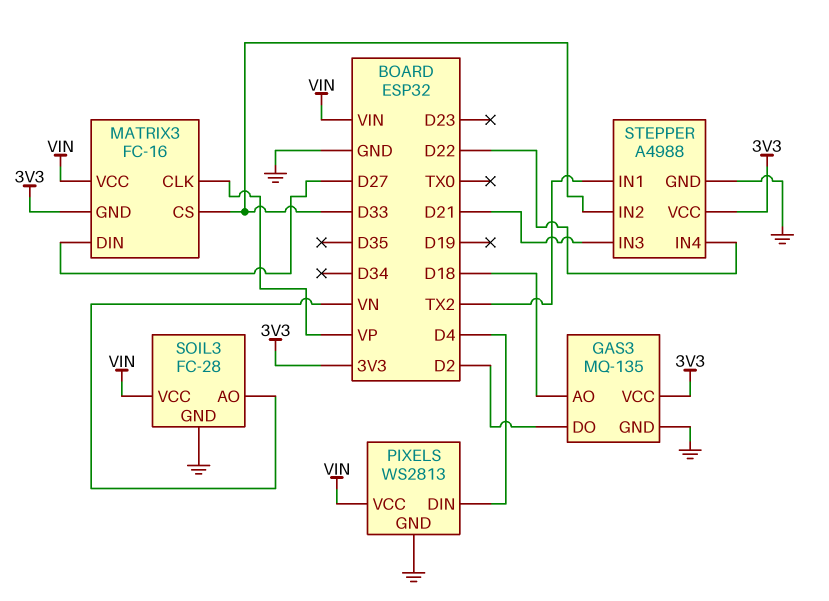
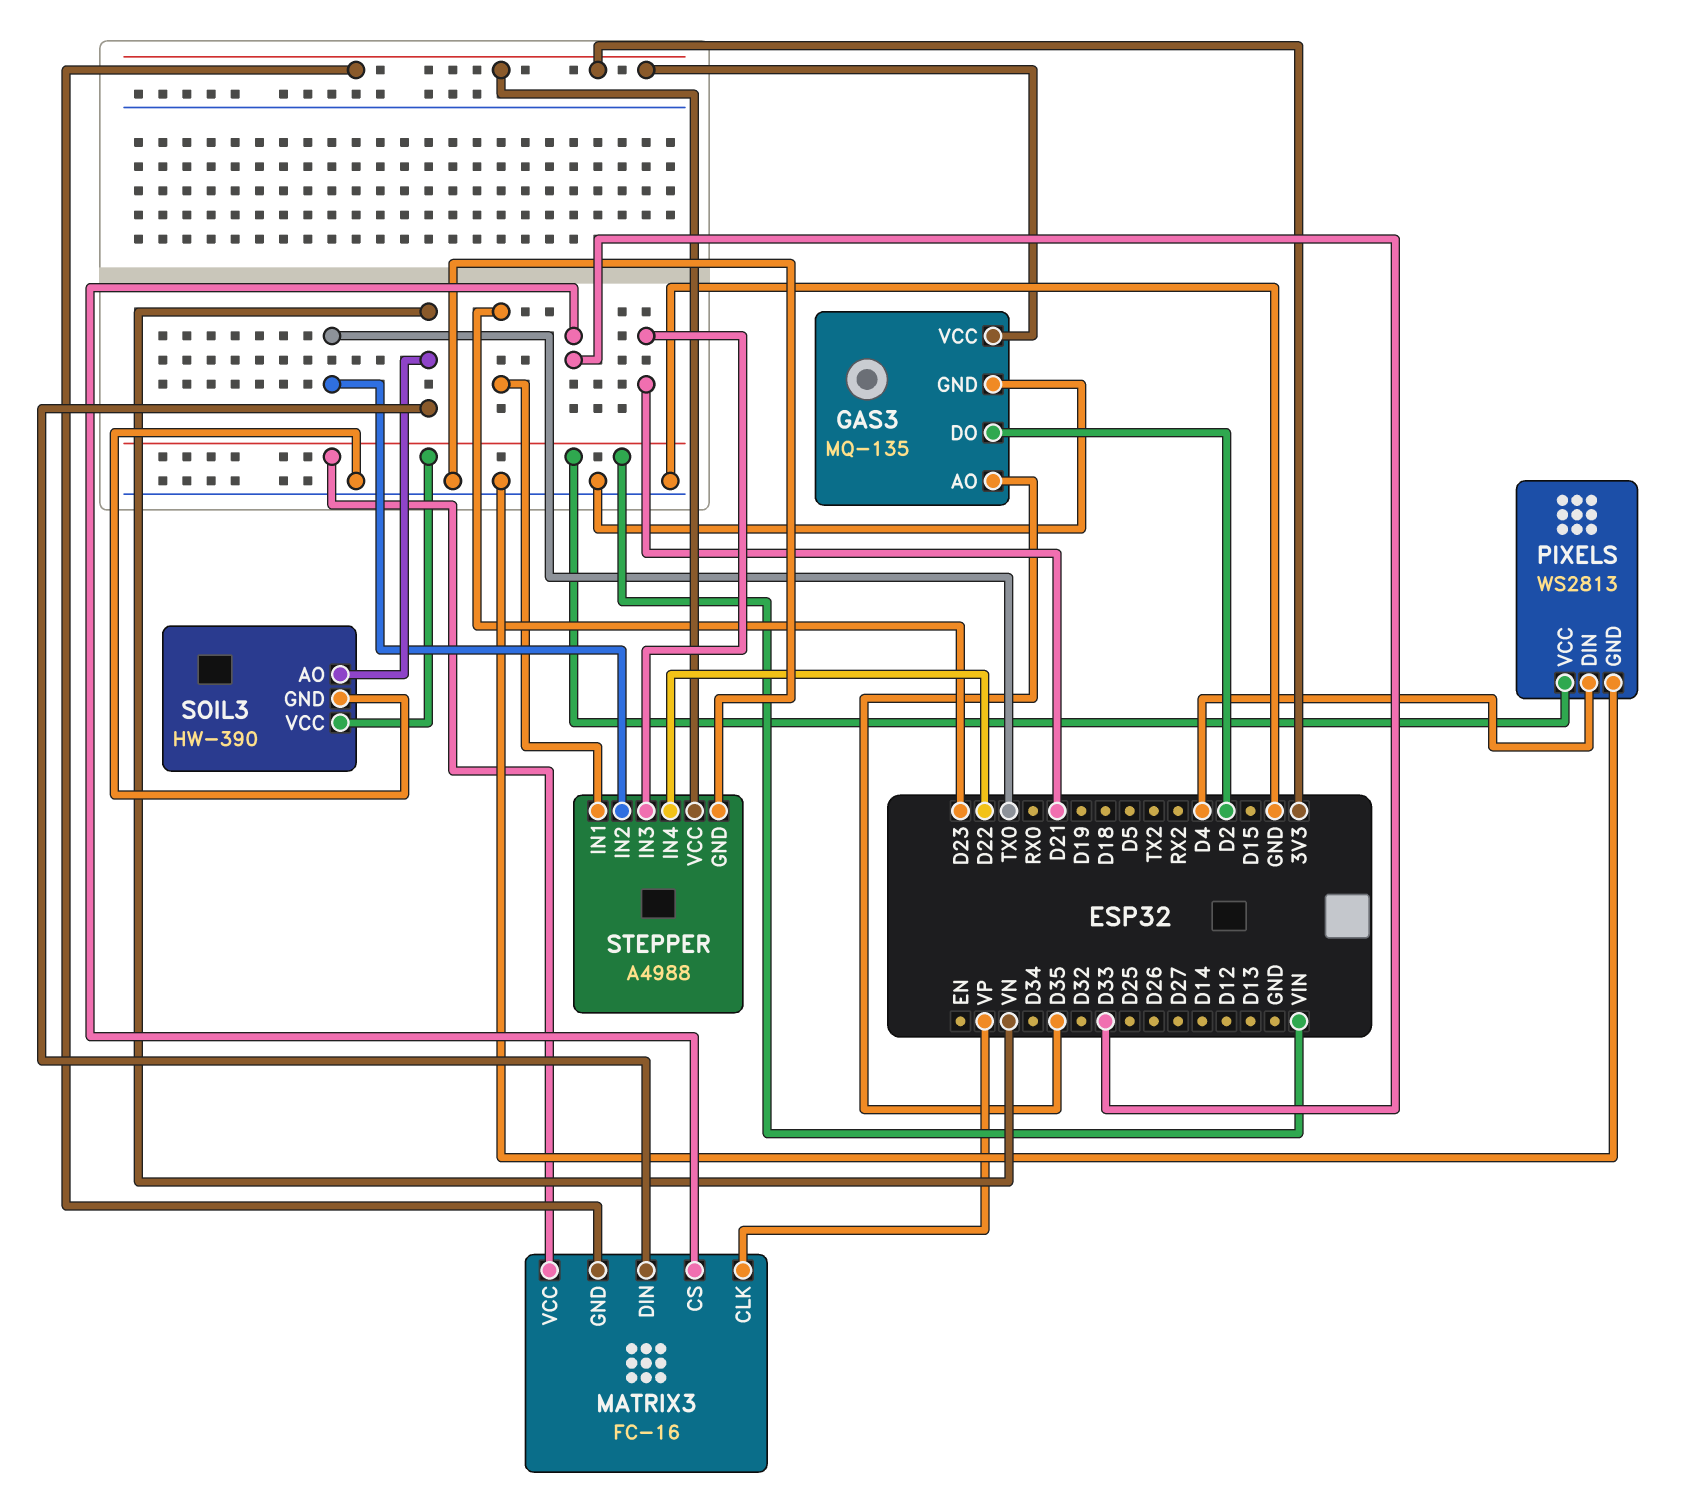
GAS3 pin AO: D18 -> D35
MATRIX3 pin DIN: D27 -> VN
SOIL3: FC-28 -> HW-390
STEPPER pin IN1: TX2 -> D23
STEPPER pin IN2: D33 -> TX0

